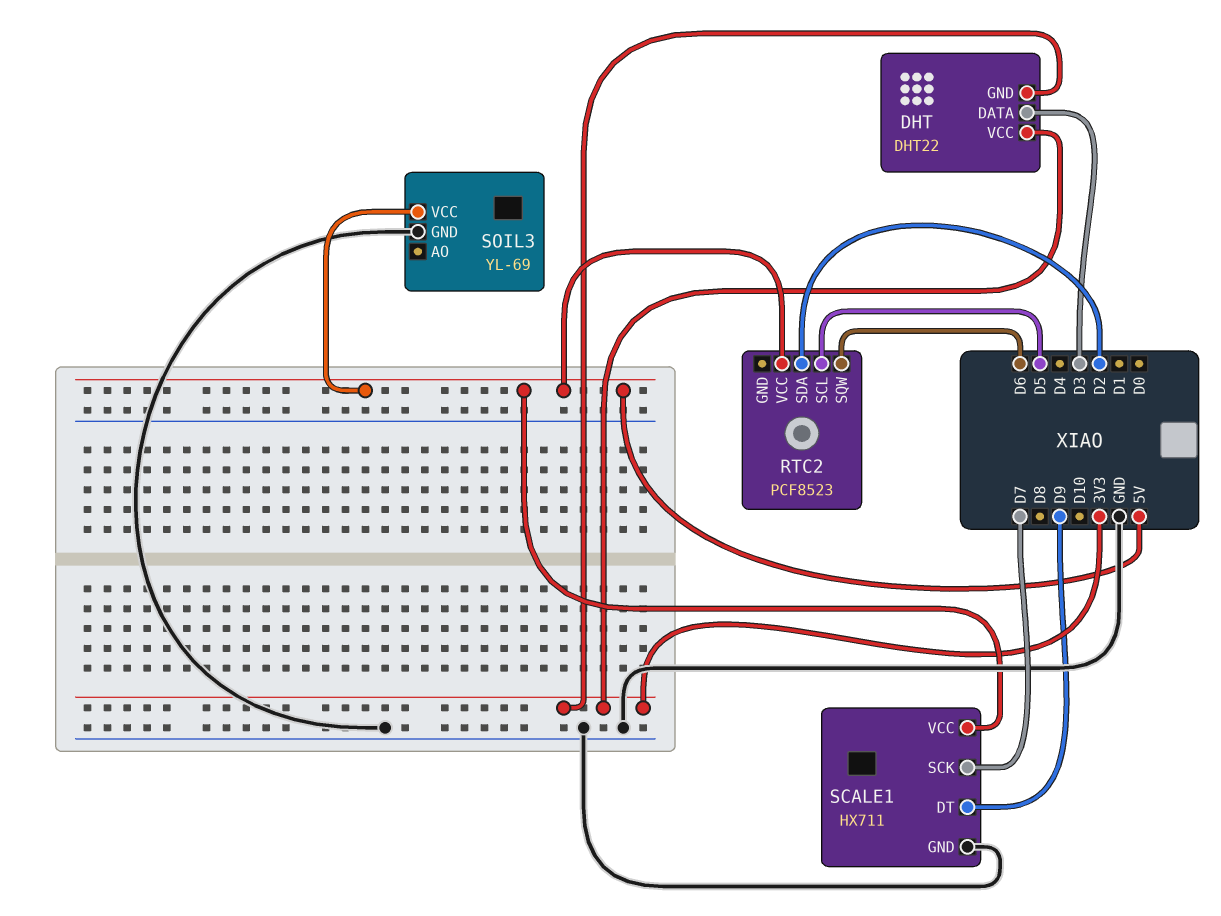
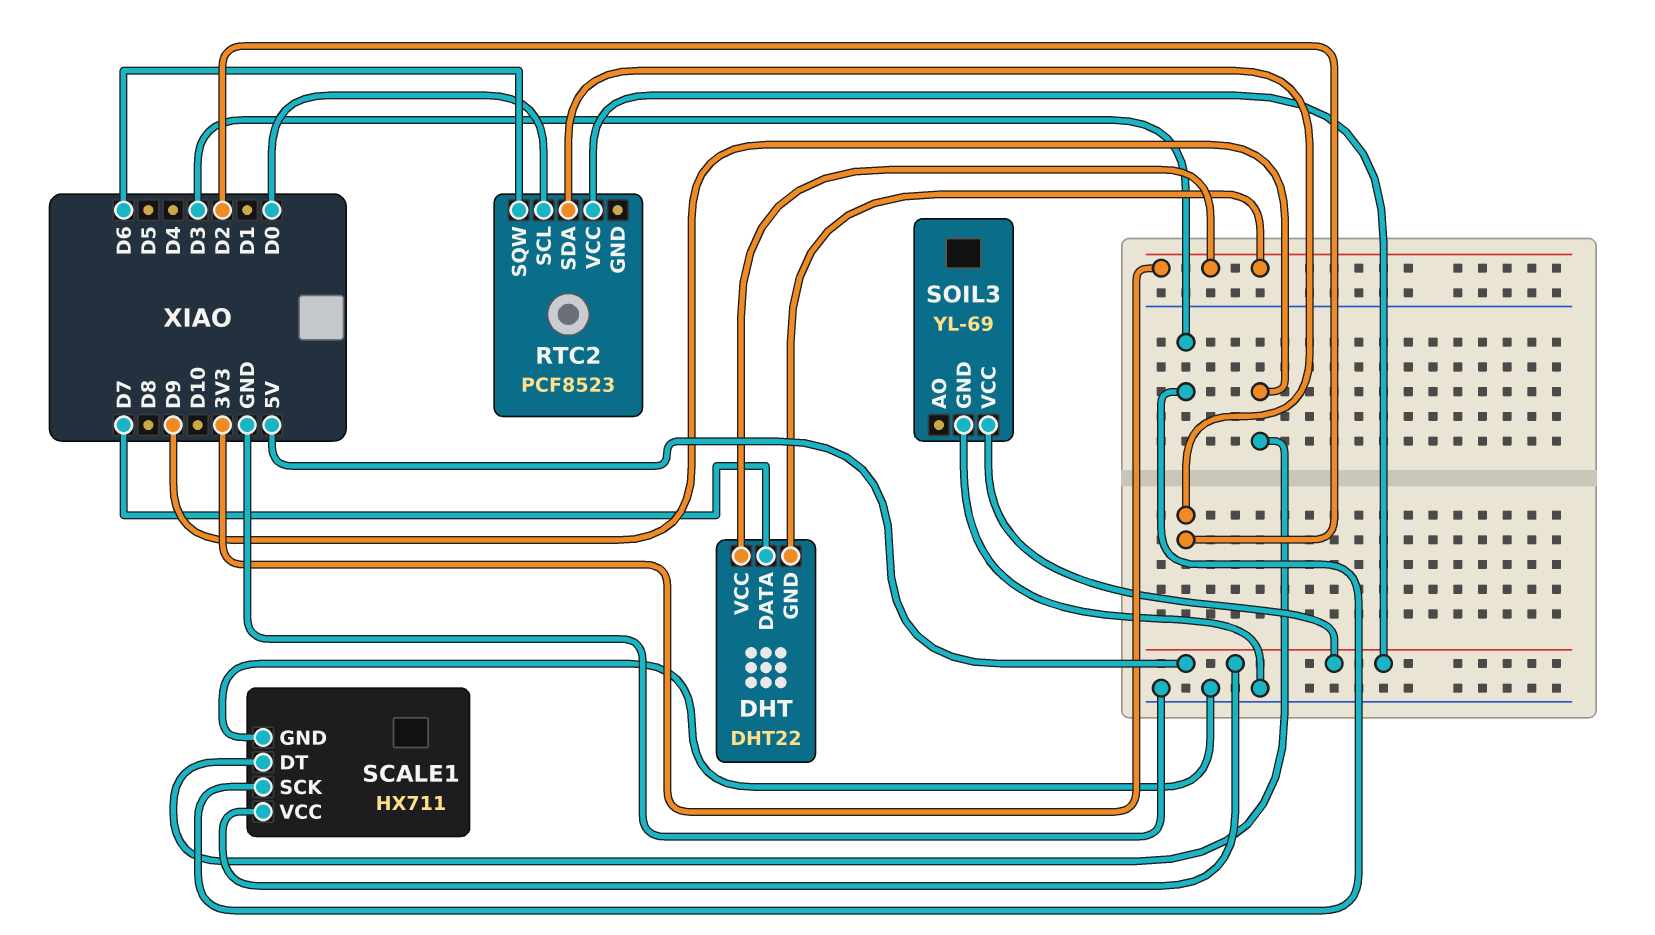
DHT pin DATA: D3 -> D7
RTC2 pin SCL: D5 -> D0
SCALE1 pin SCK: D7 -> D3

